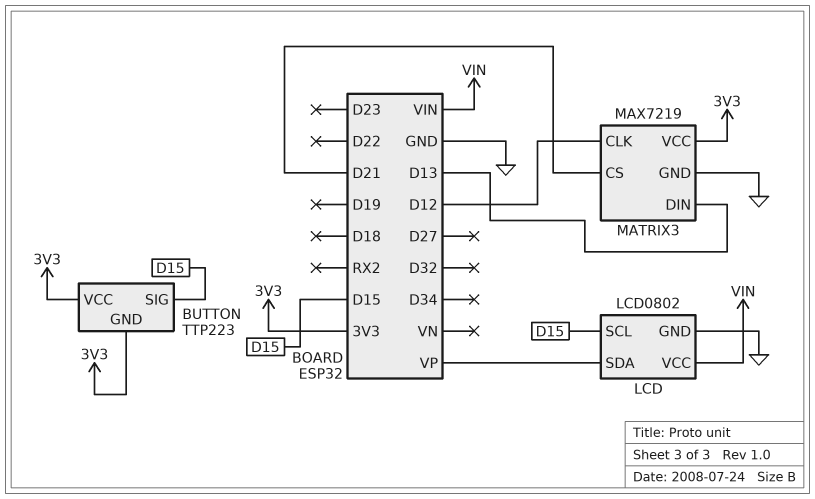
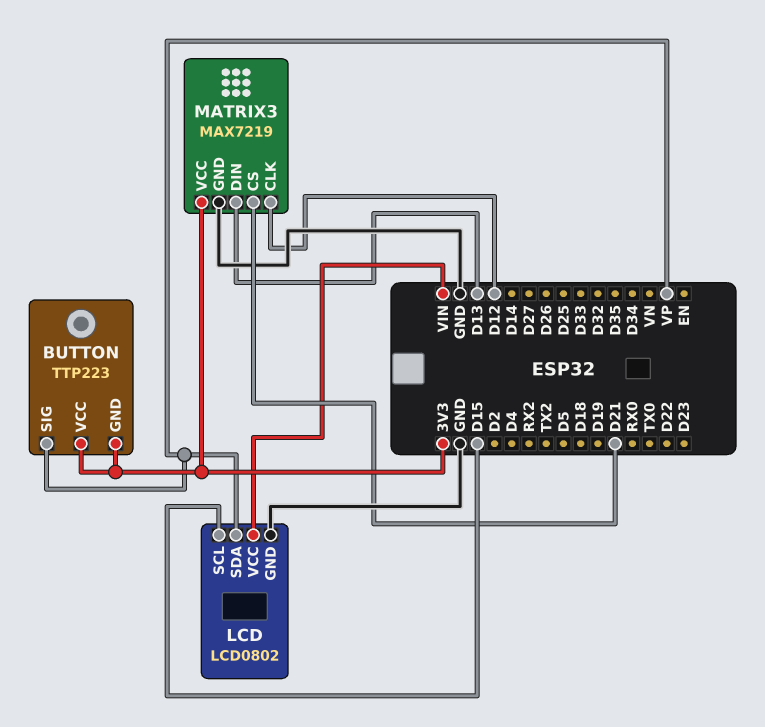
BUTTON pin SIG: D15 -> VP

